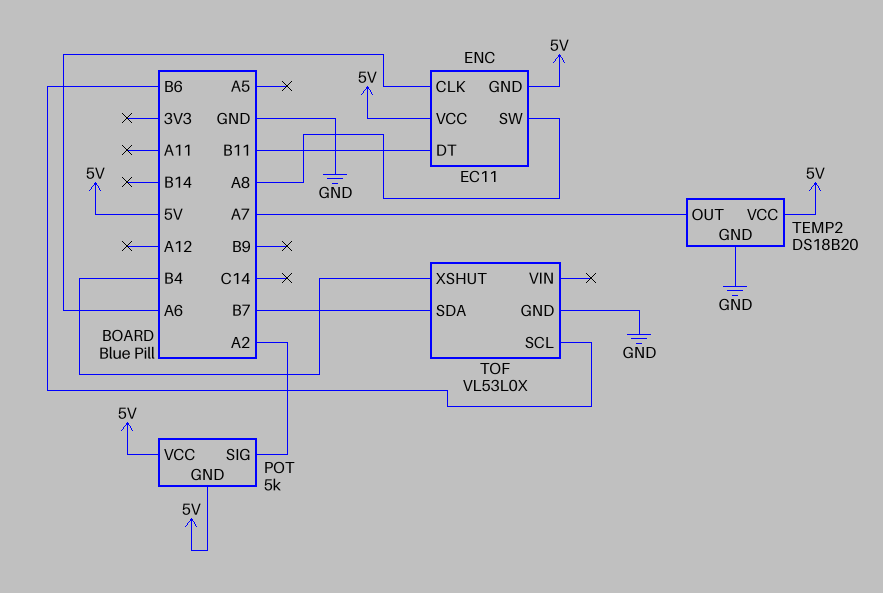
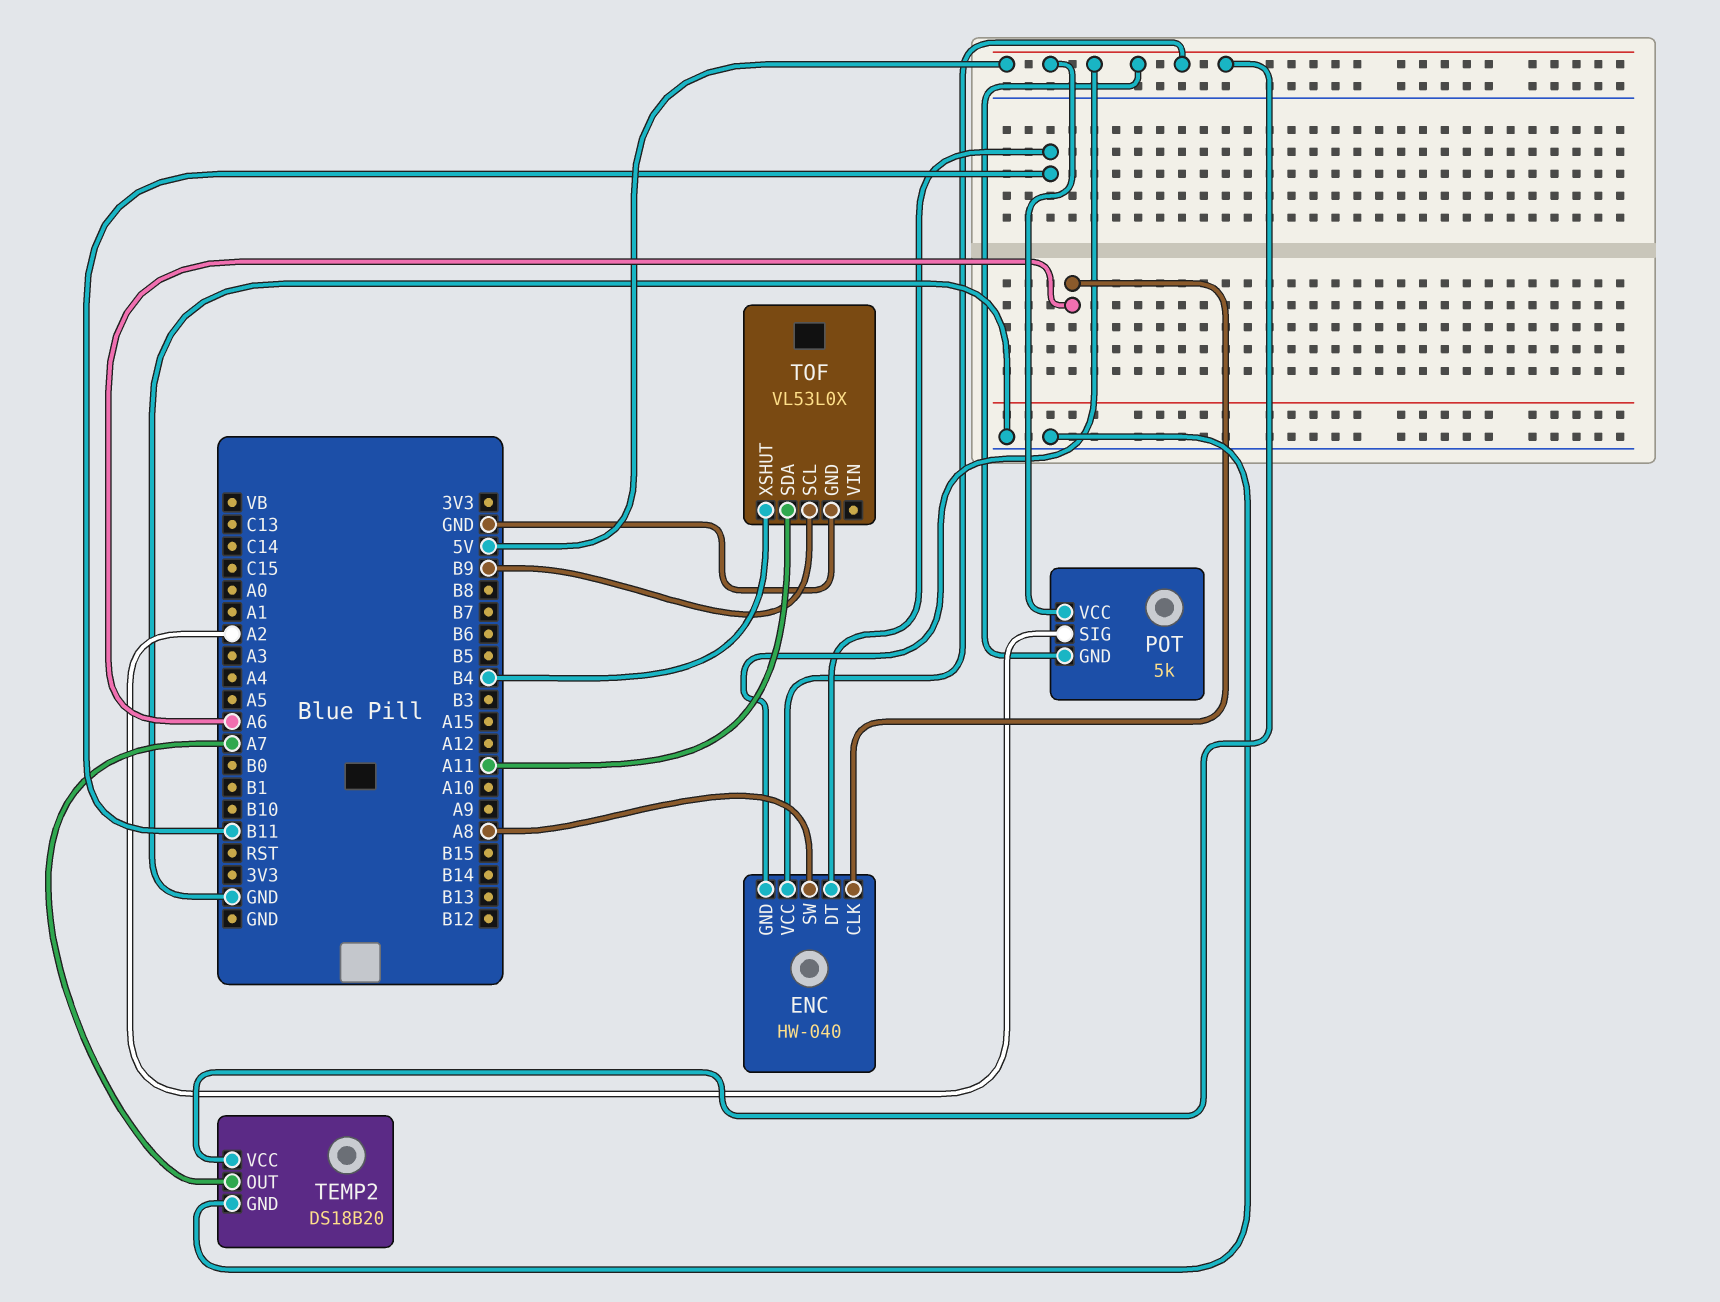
ENC: EC11 -> HW-040
TOF pin SCL: B6 -> B9
TOF pin SDA: B7 -> A11

